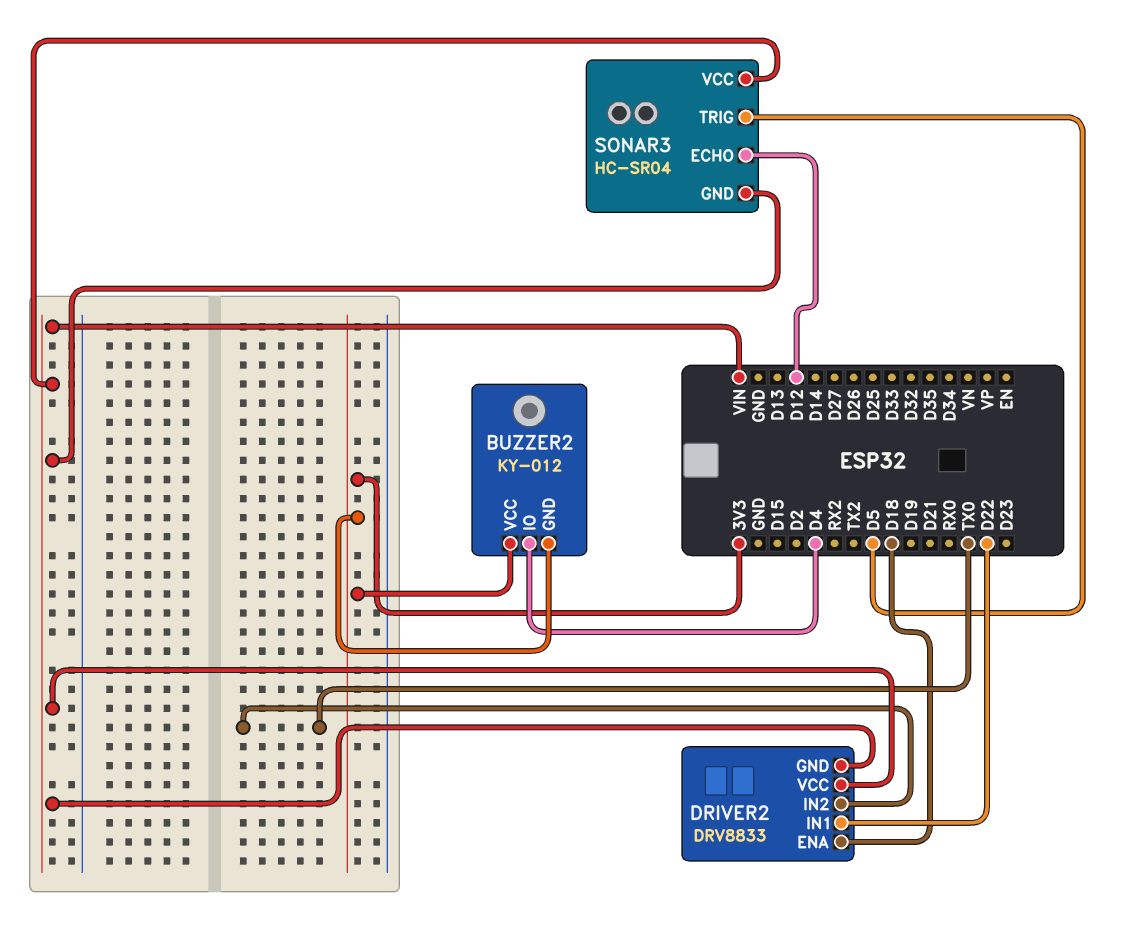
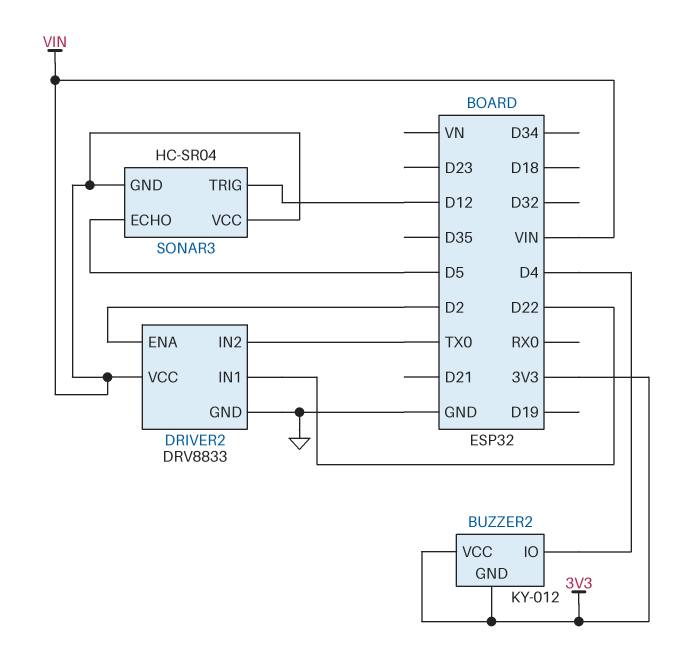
DRIVER2 pin ENA: D18 -> D2
DRIVER2 pin GND: VIN -> GND
SONAR3 pin ECHO: D12 -> D5
SONAR3 pin TRIG: D5 -> D12

